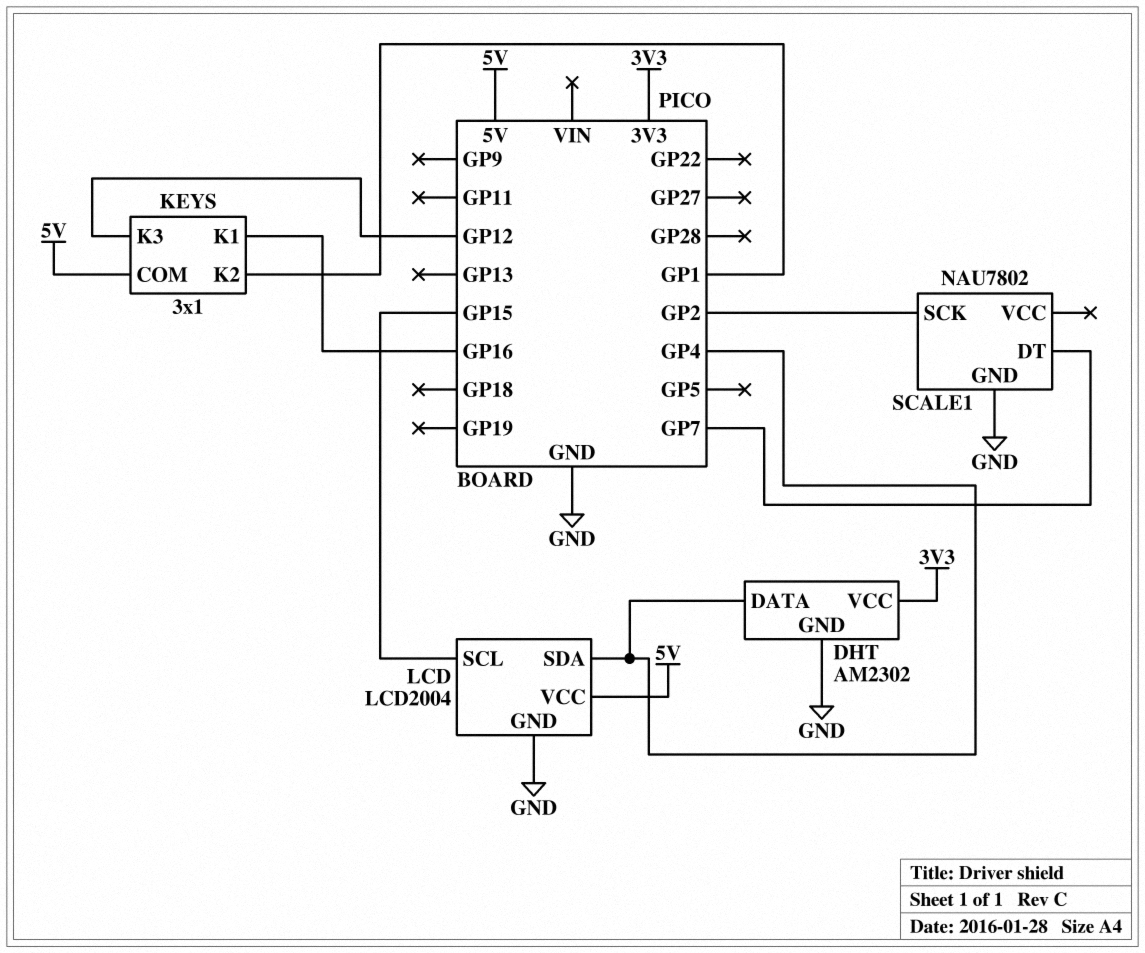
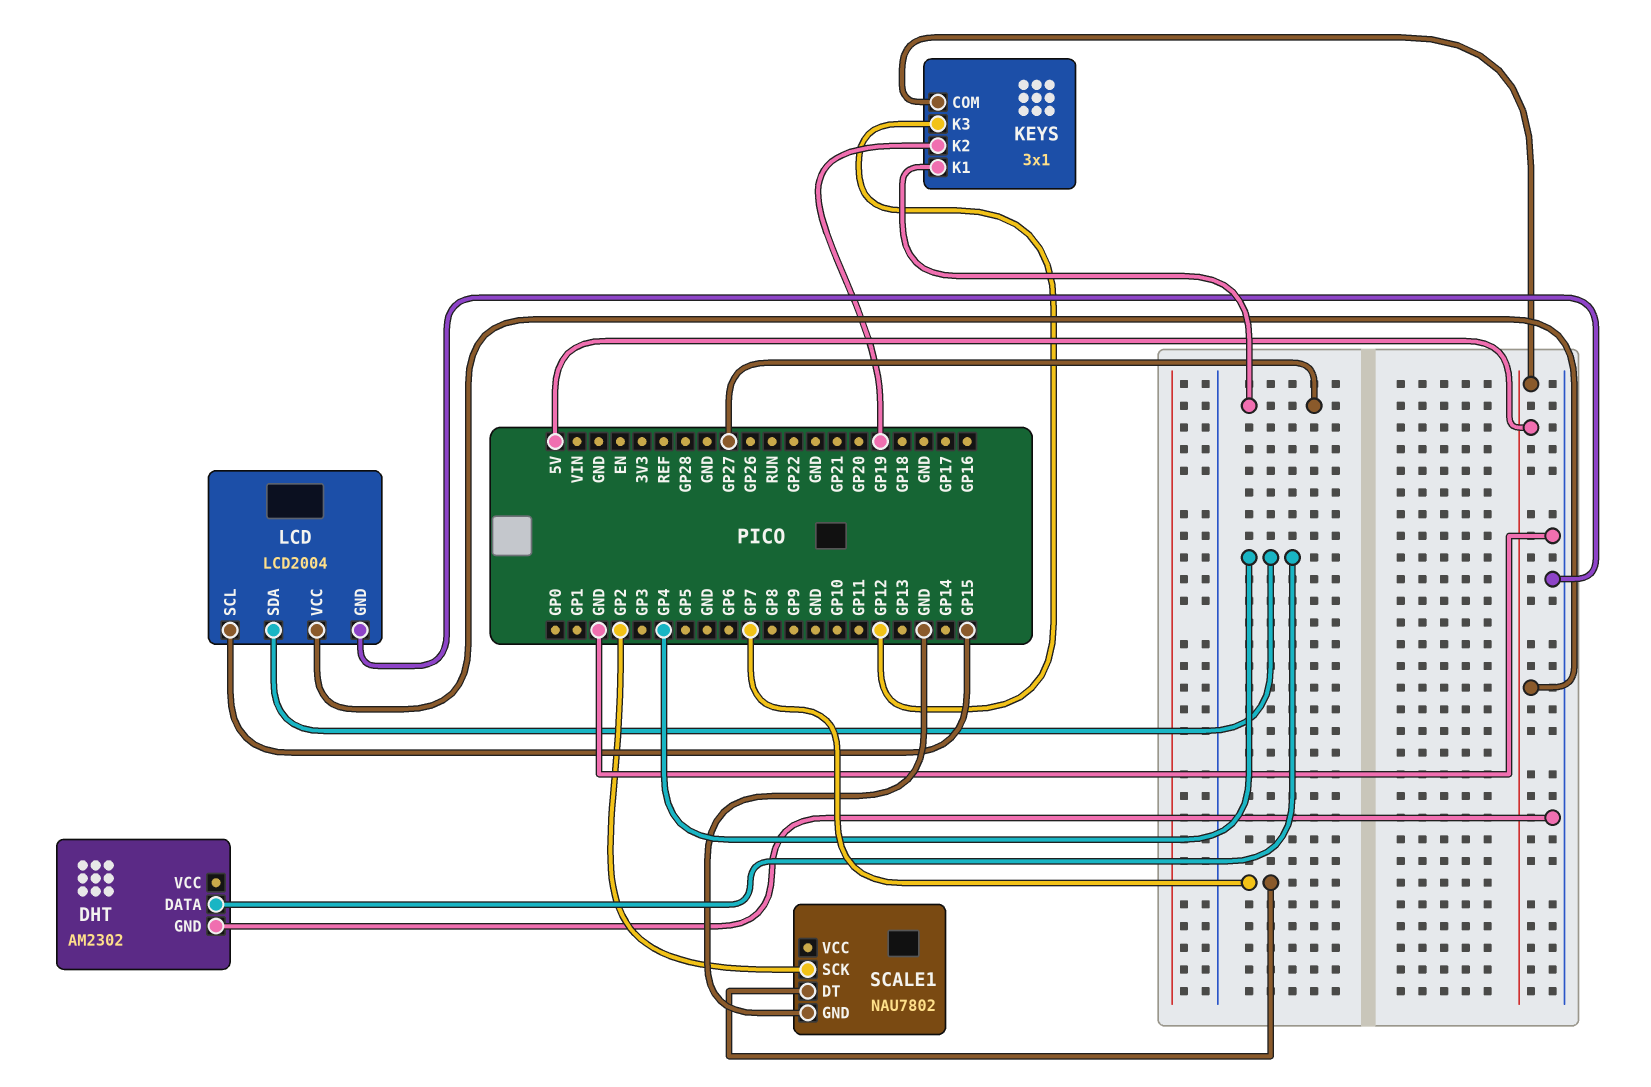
DHT pin VCC: 3V3 -> none
KEYS pin K1: GP16 -> GP27
KEYS pin K2: GP1 -> GP19

